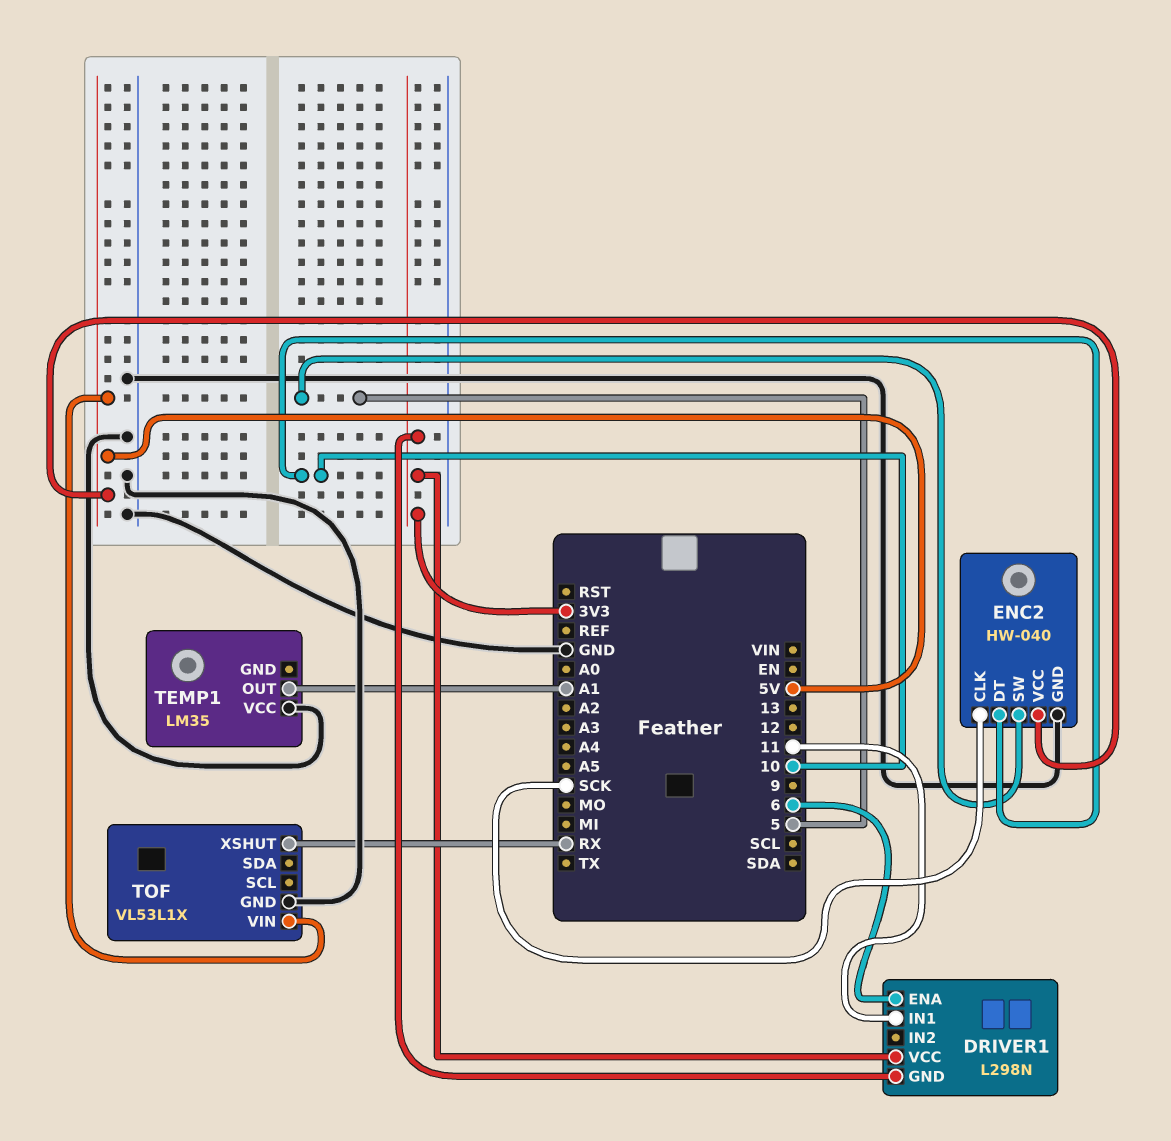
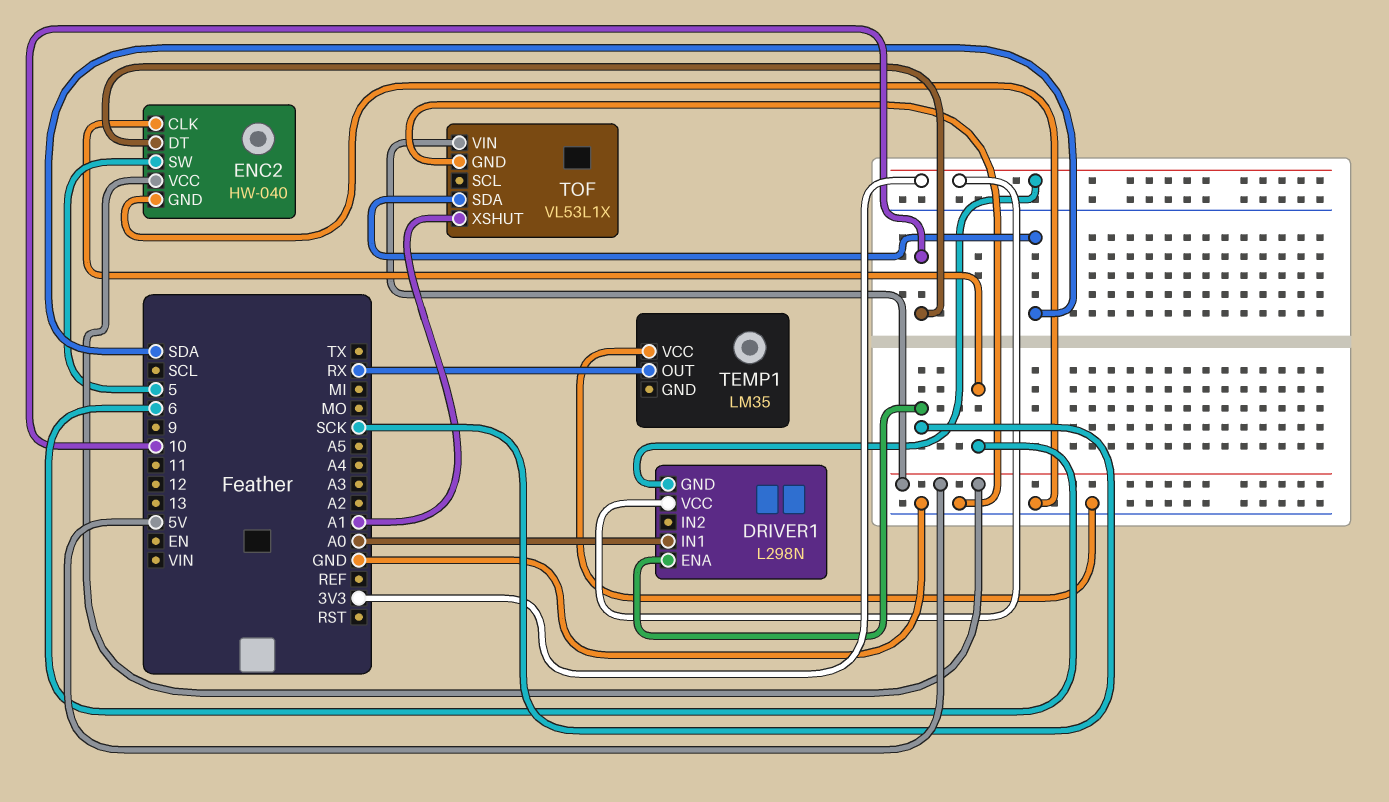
DRIVER1 pin ENA: 6 -> SCK
DRIVER1 pin IN1: 11 -> A0
ENC2 pin CLK: SCK -> 6
TEMP1 pin OUT: A1 -> RX
TOF pin SDA: none -> SDA
TOF pin XSHUT: RX -> A1

